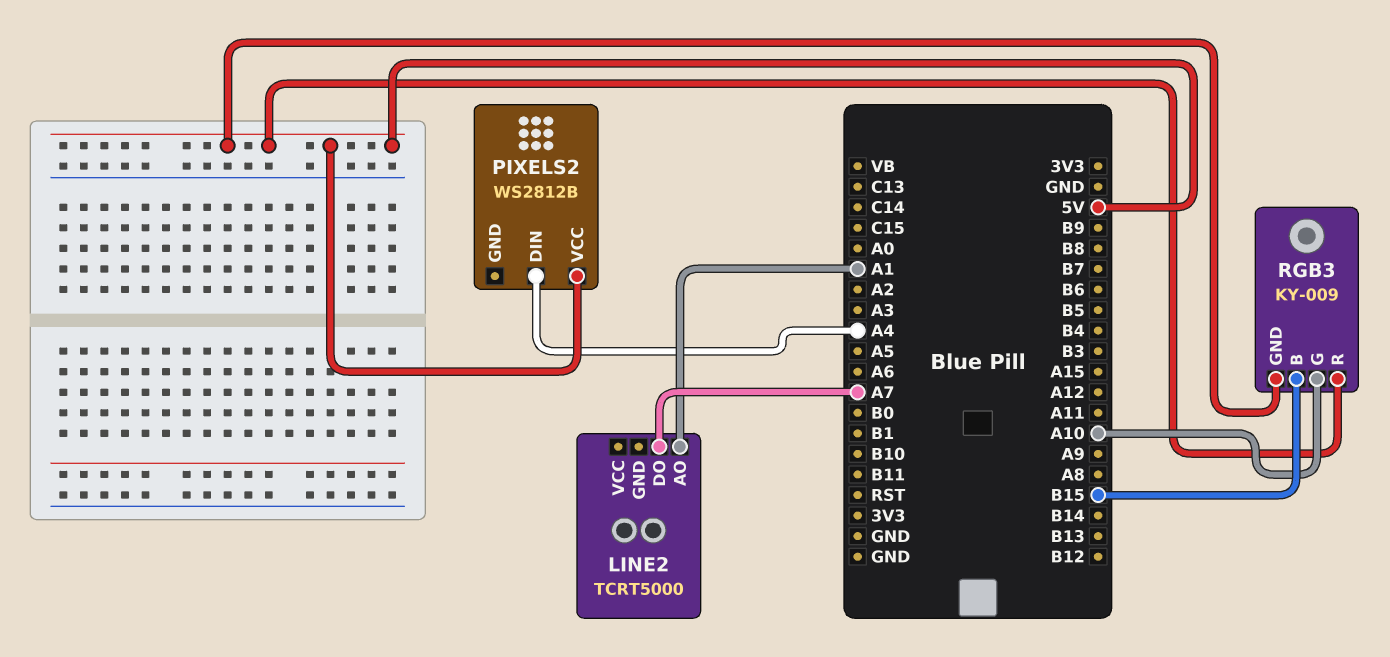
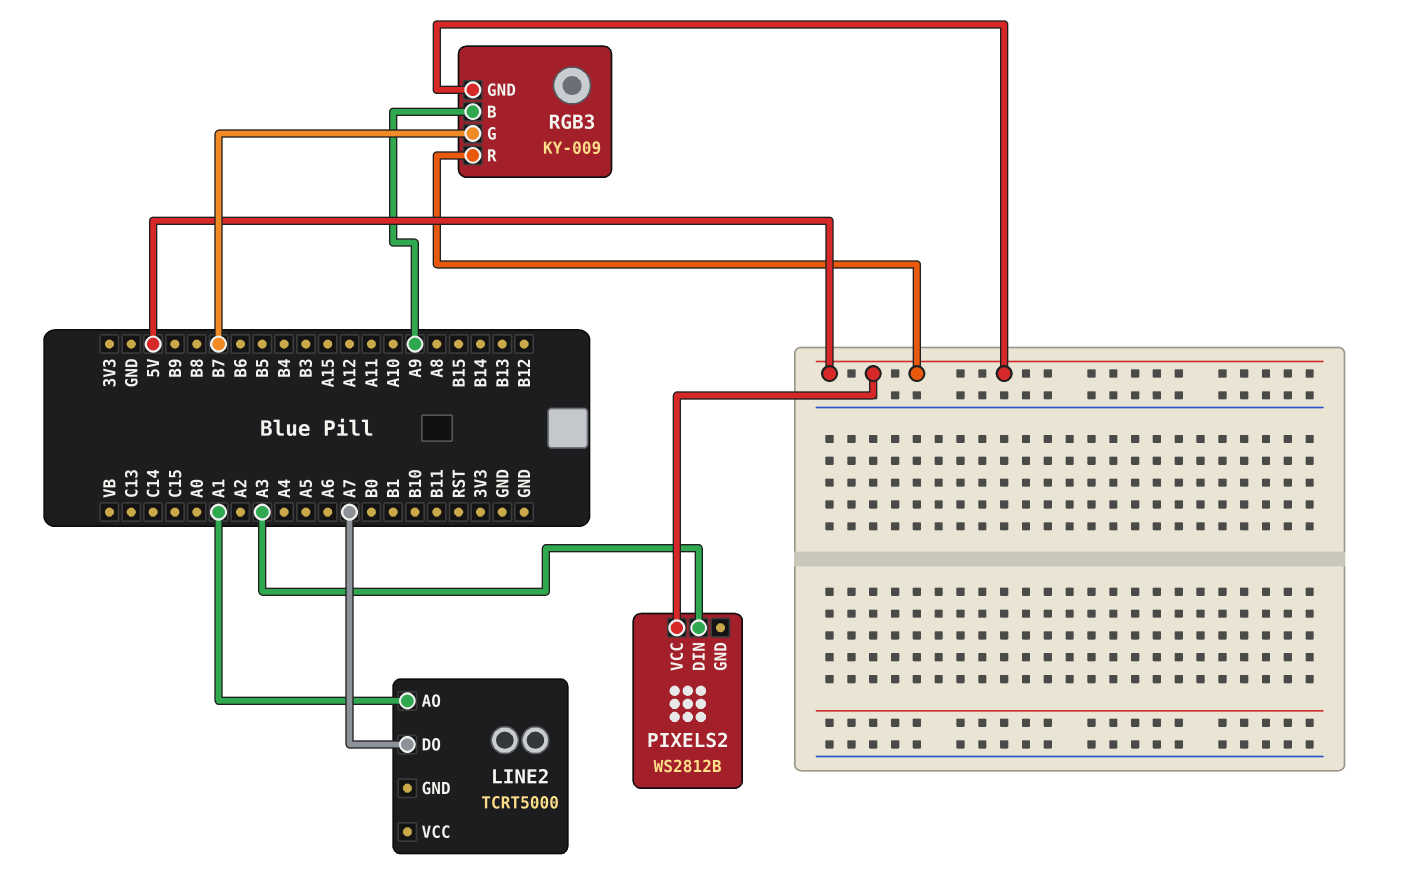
PIXELS2 pin DIN: A4 -> A3
RGB3 pin B: B15 -> A9
RGB3 pin G: A10 -> B7

